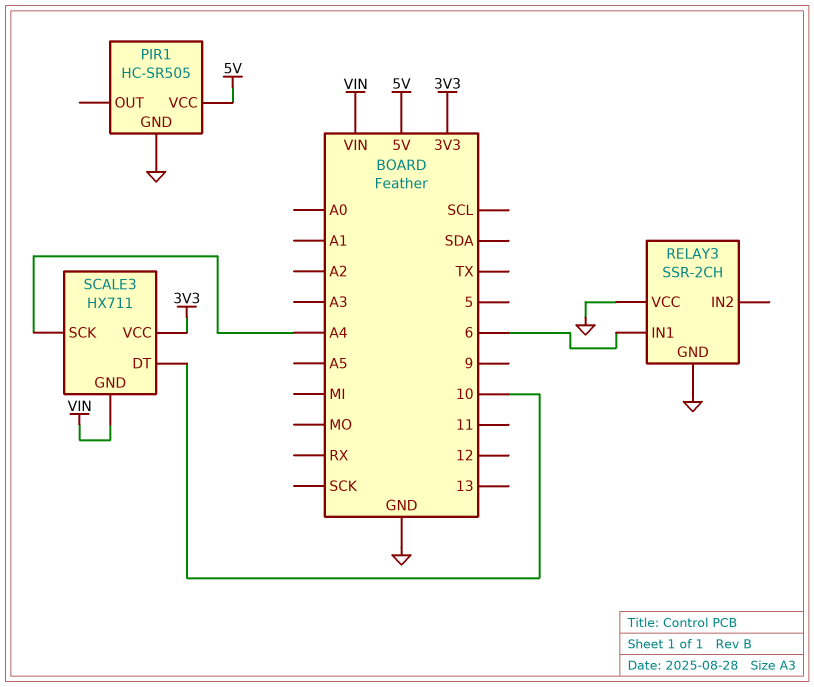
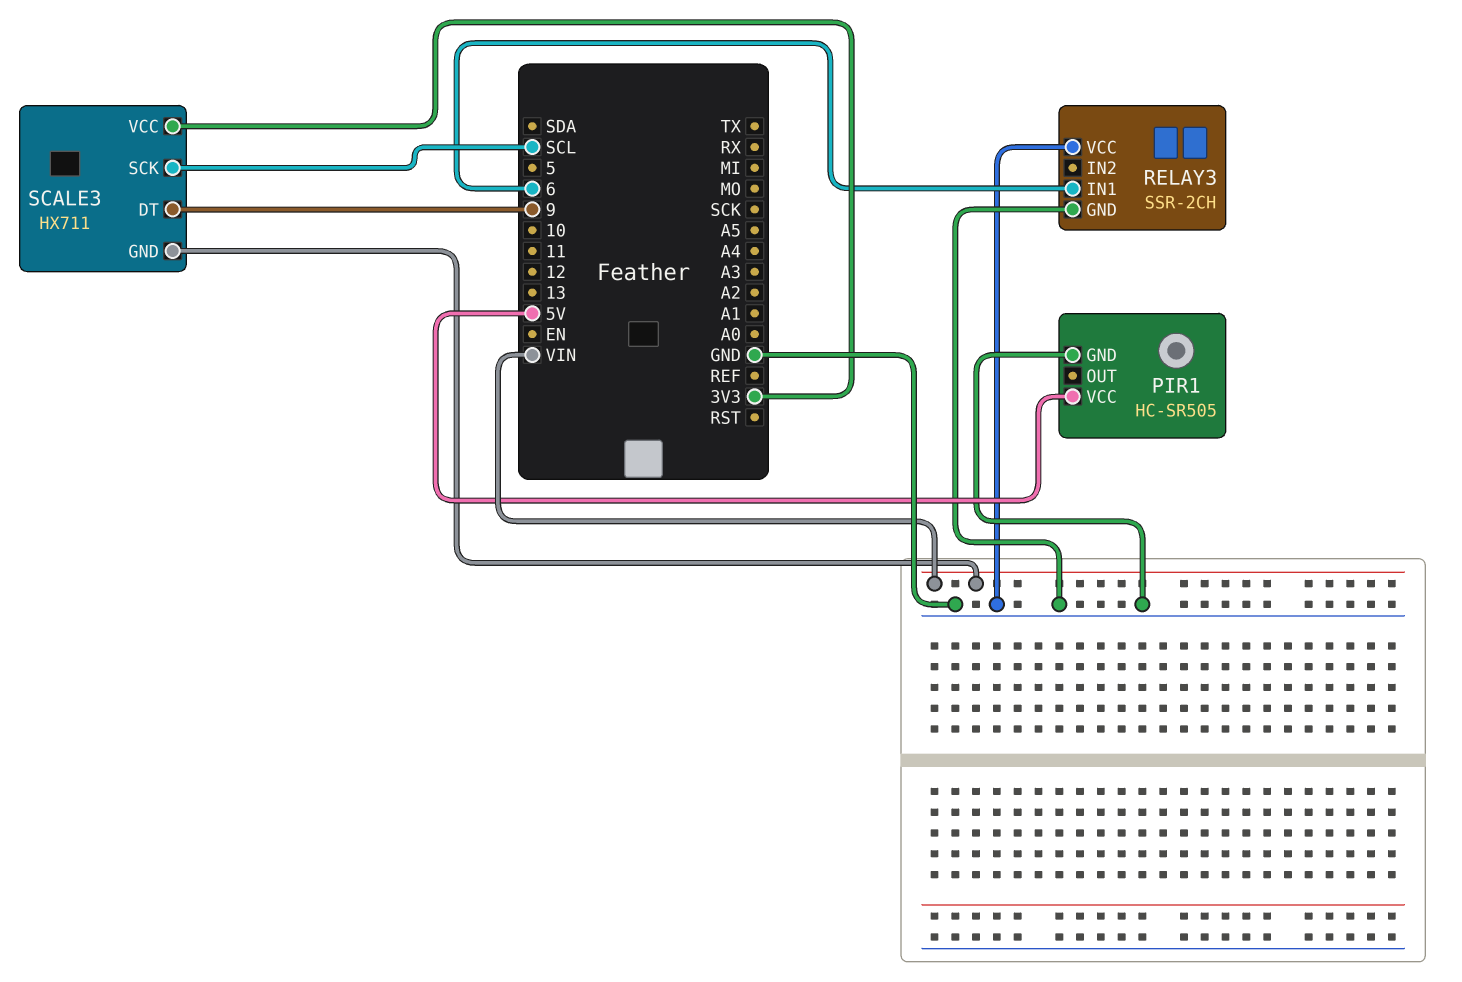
SCALE3 pin DT: 10 -> 9
SCALE3 pin SCK: A4 -> SCL

